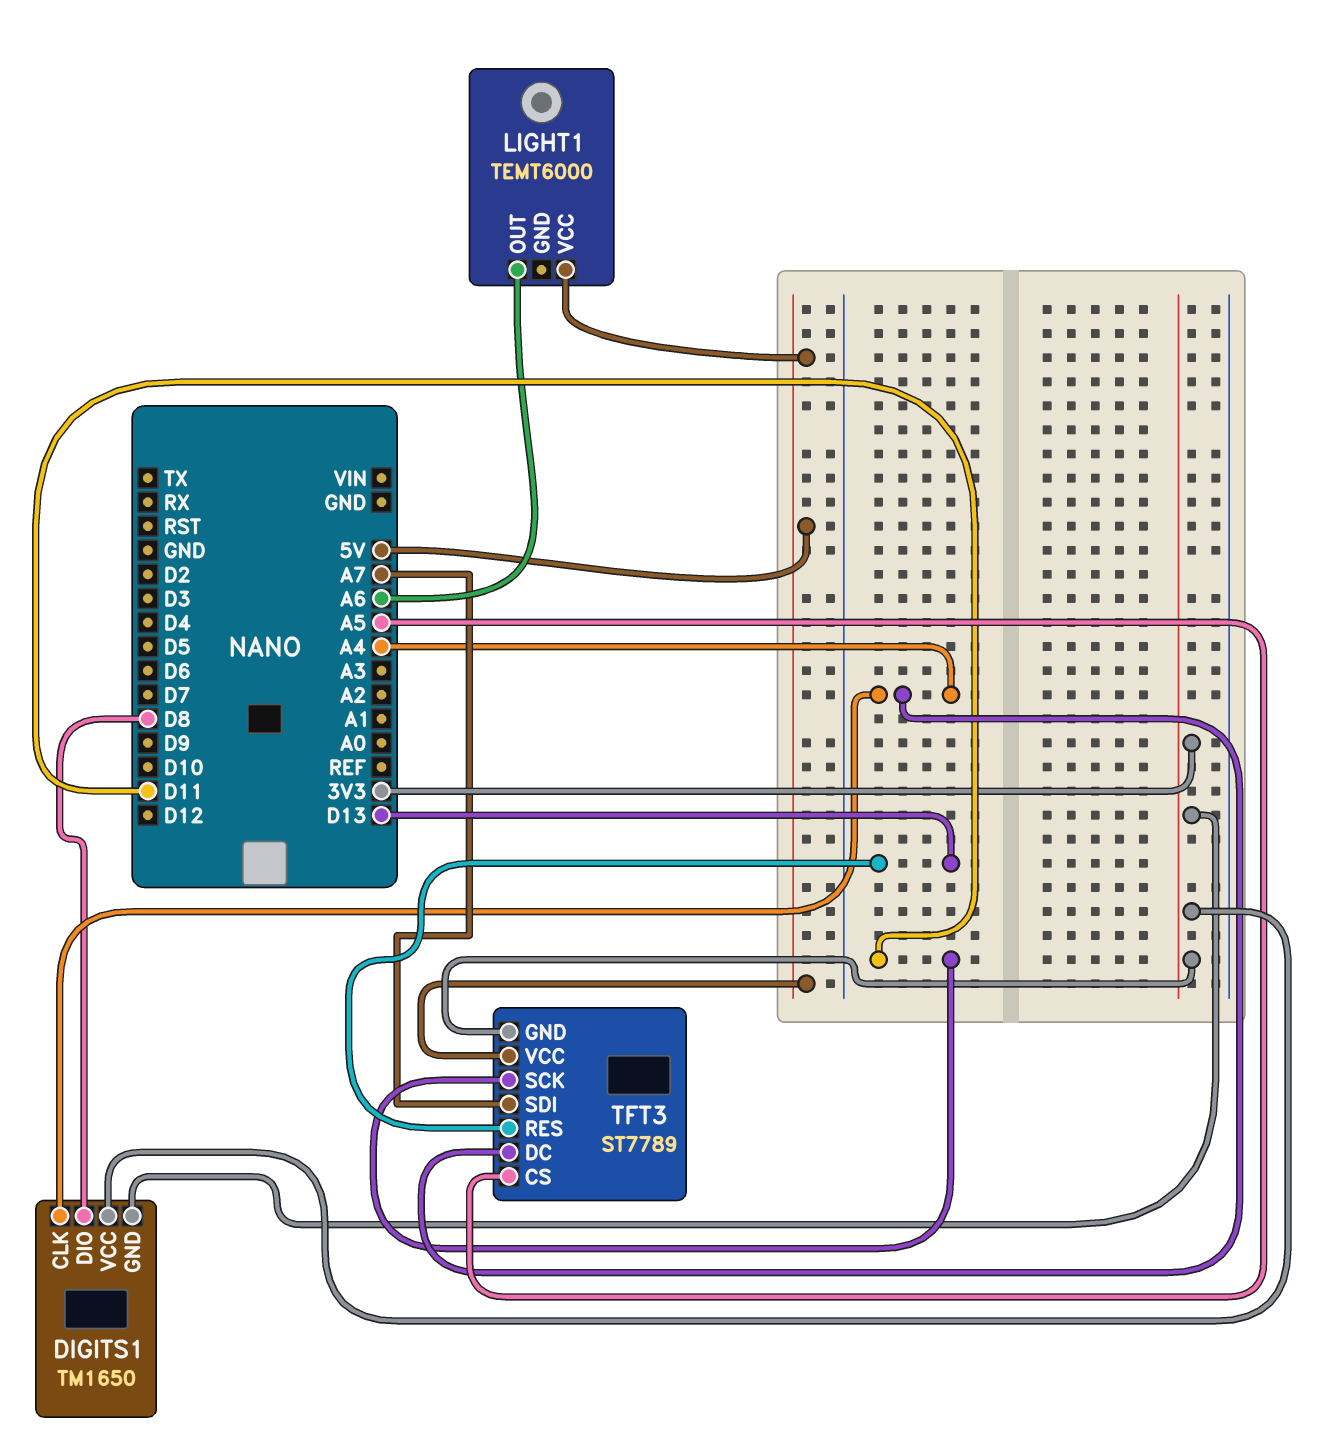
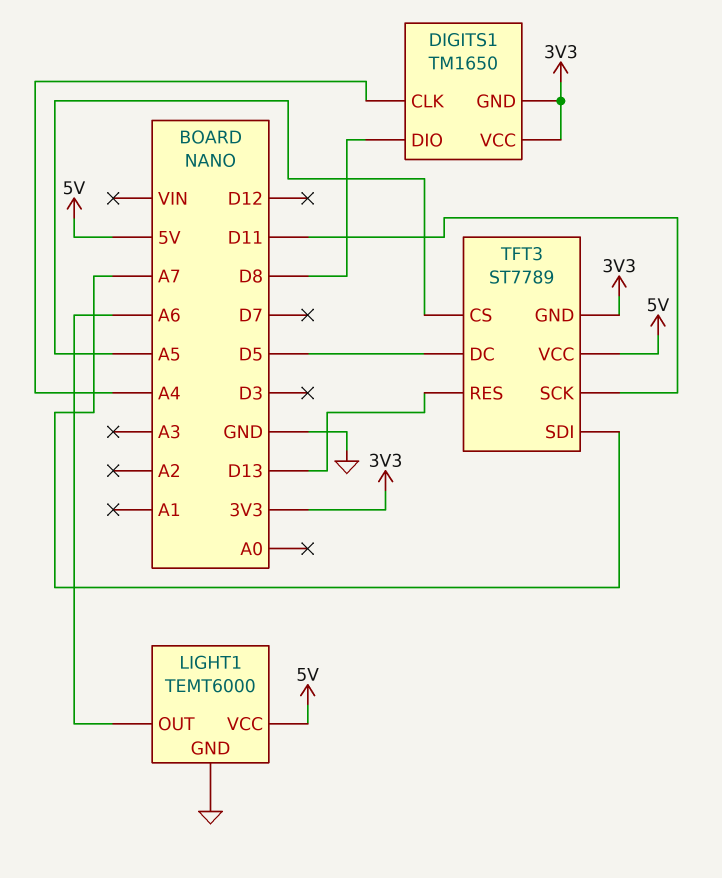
LIGHT1 pin GND: none -> GND
TFT3 pin DC: A4 -> D5

